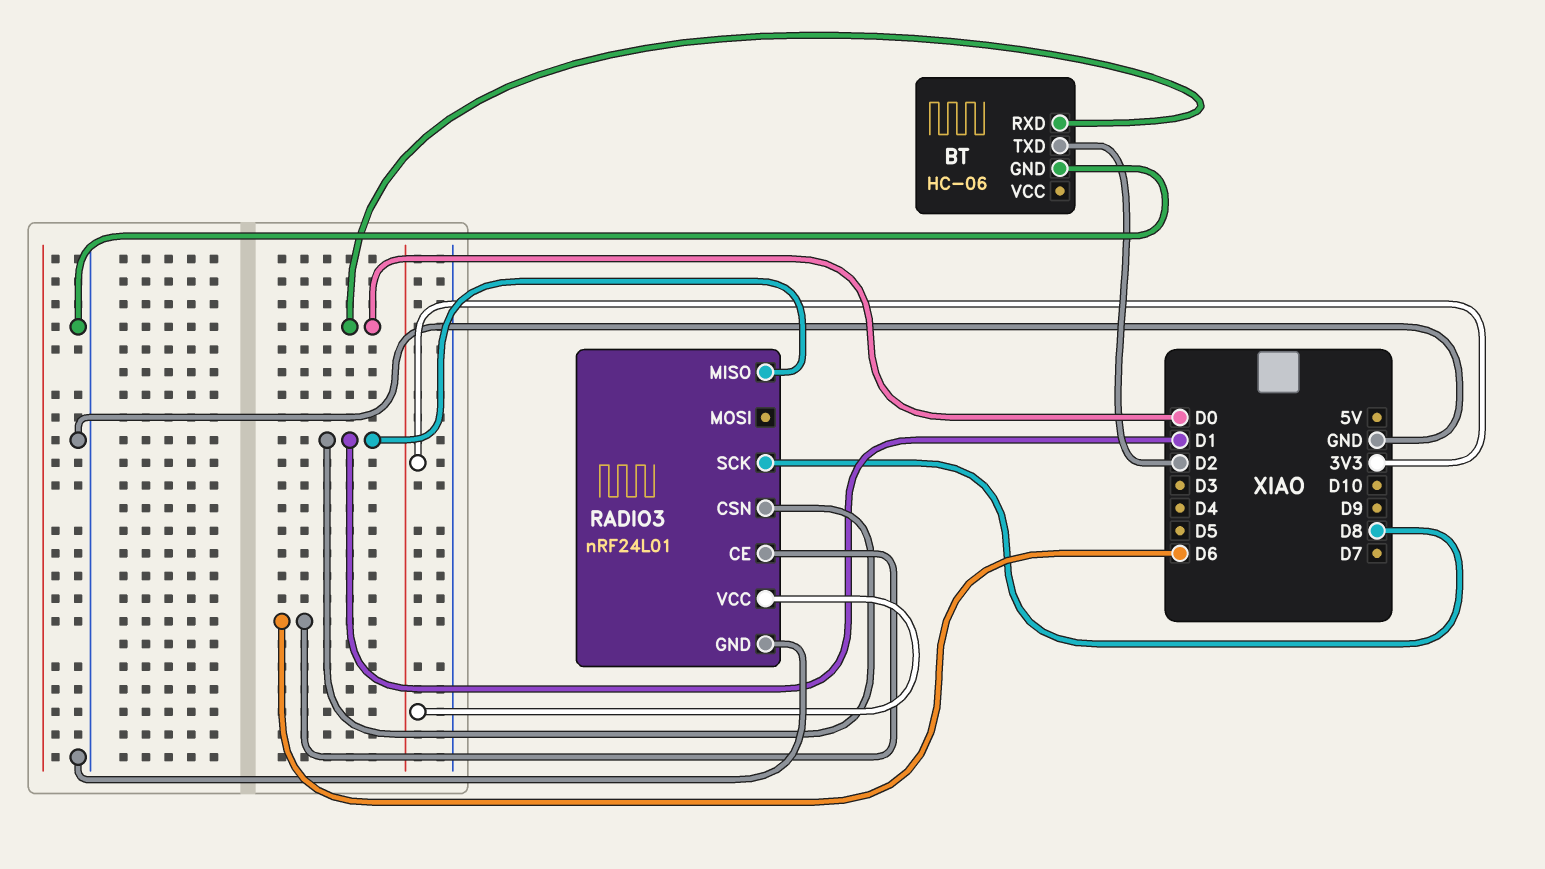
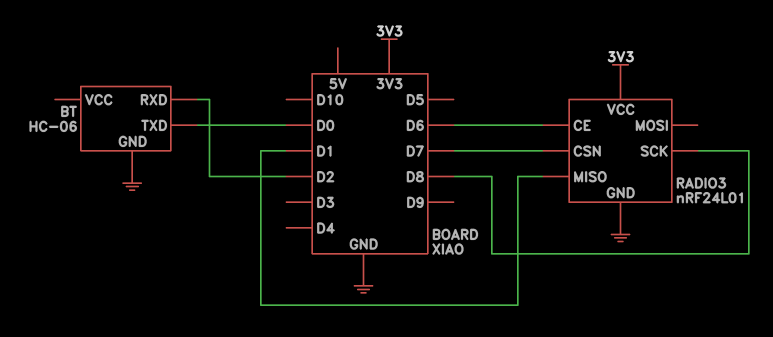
BT pin RXD: D0 -> D2
BT pin TXD: D2 -> D0
RADIO3 pin CSN: D1 -> D7

